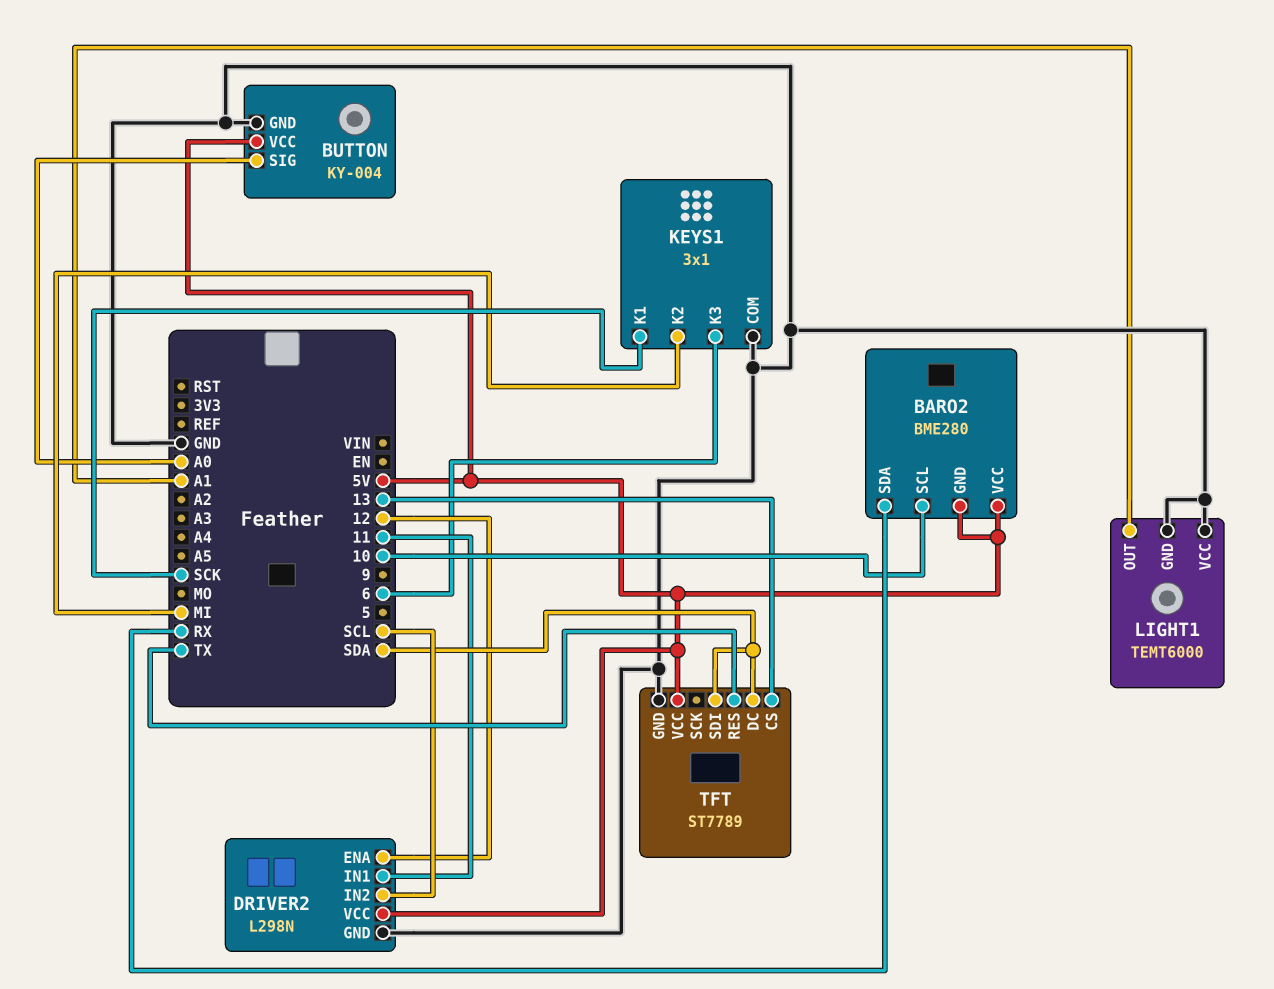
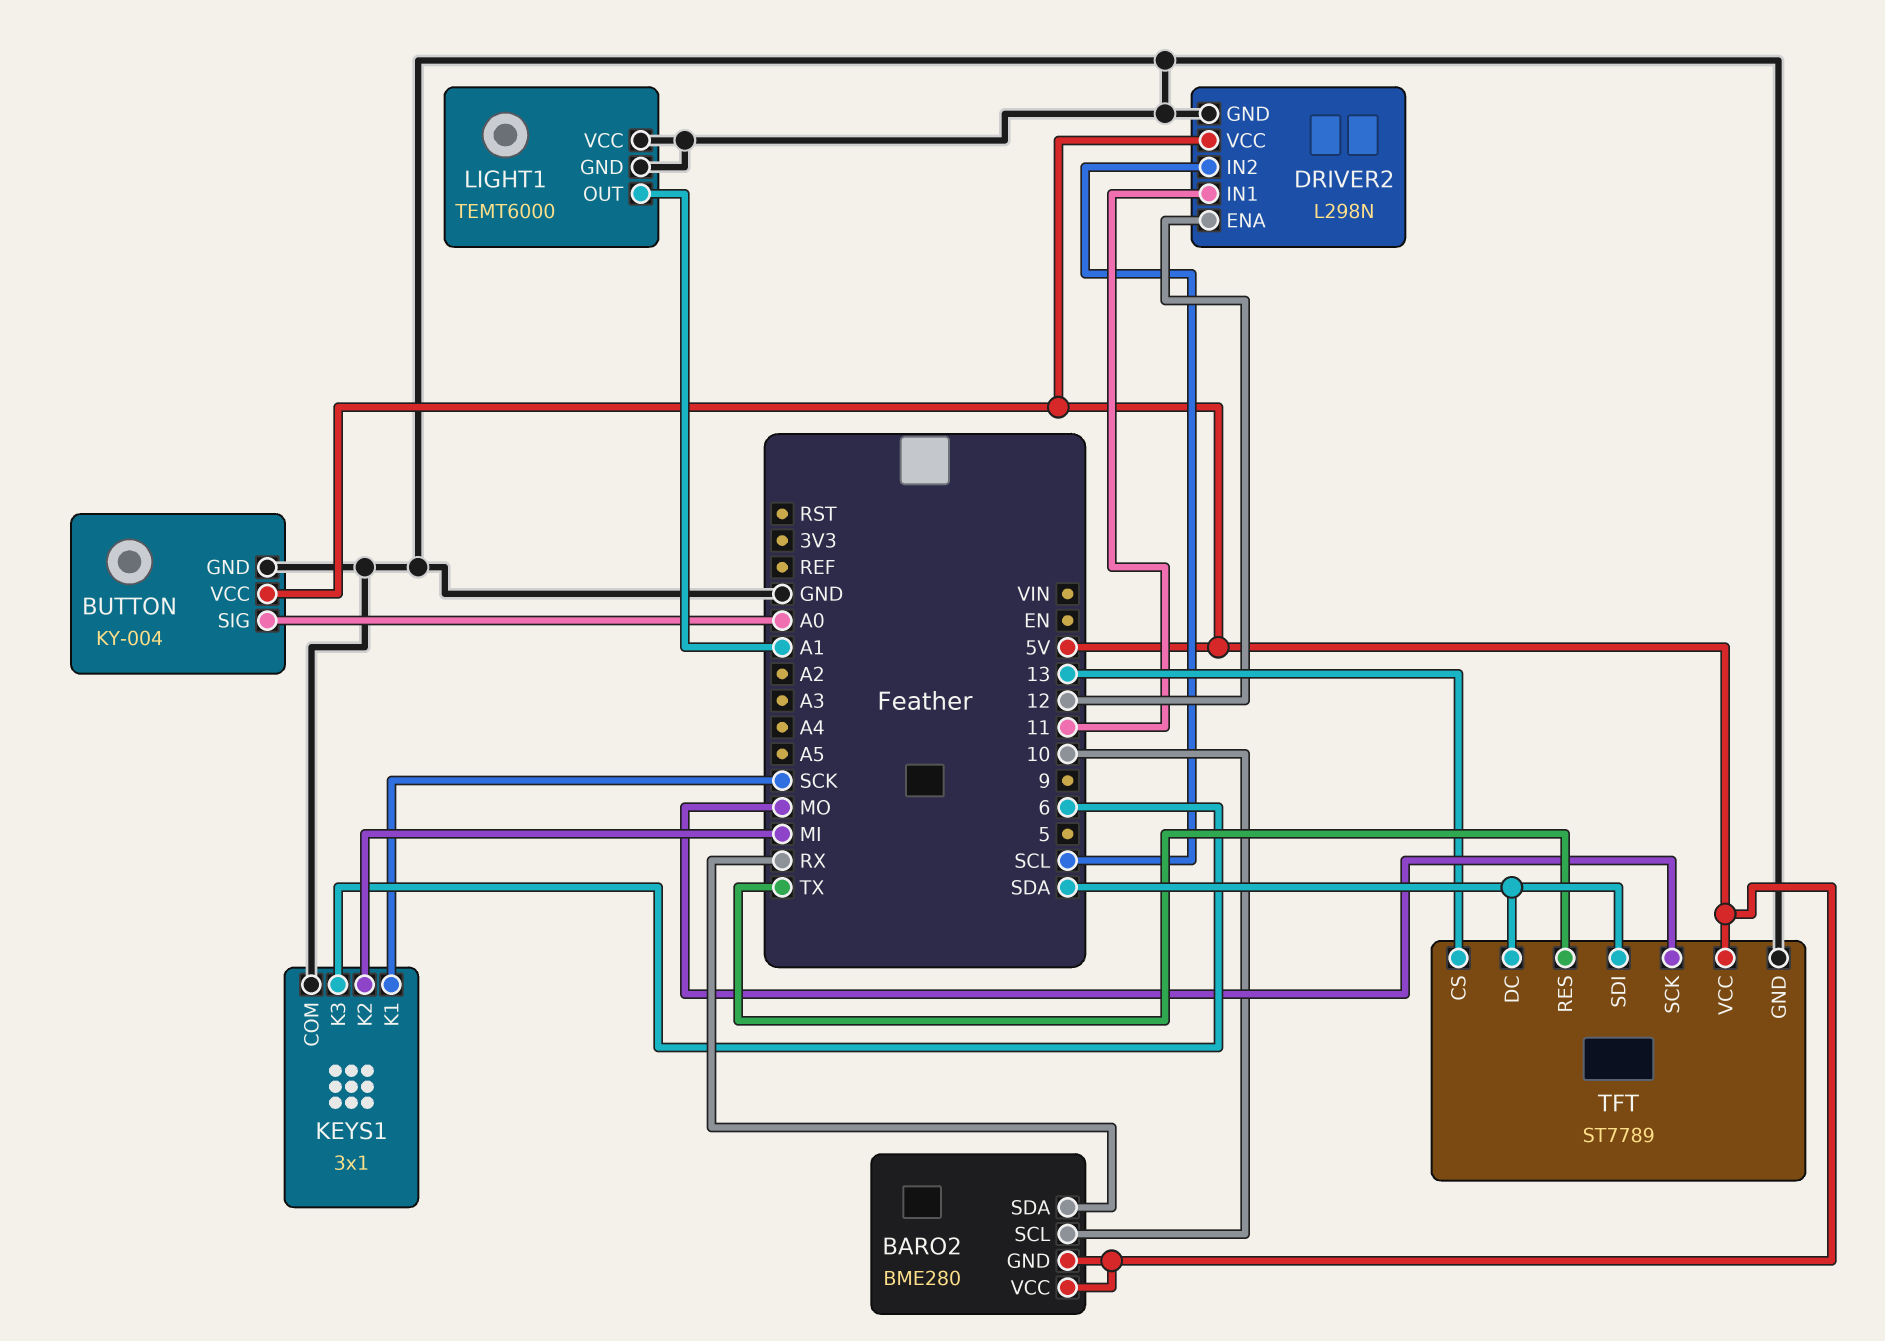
TFT pin SCK: none -> MO

